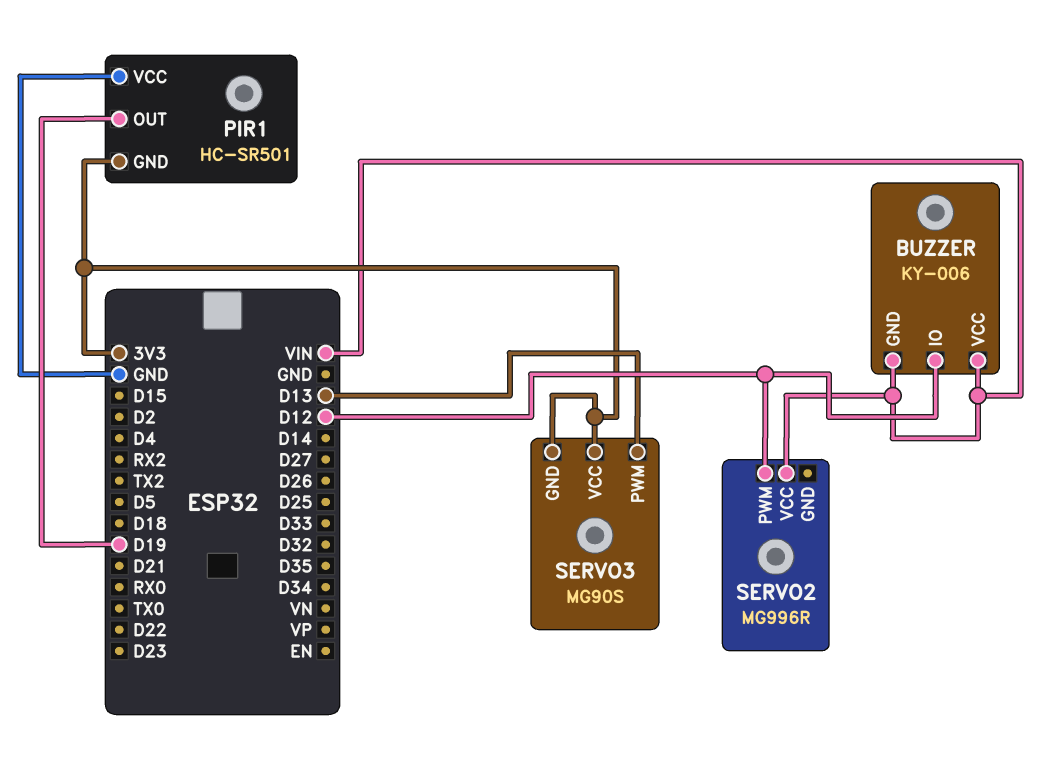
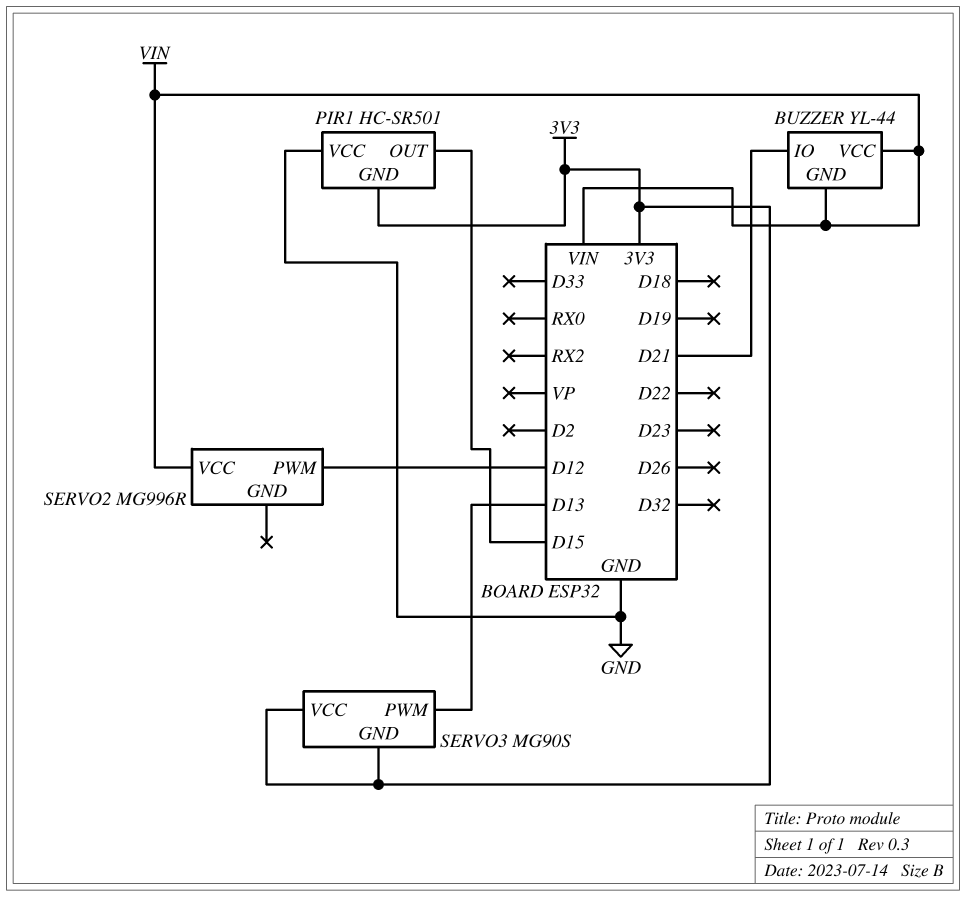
BUZZER: KY-006 -> YL-44
BUZZER pin IO: D12 -> D21
PIR1 pin OUT: D19 -> D15

